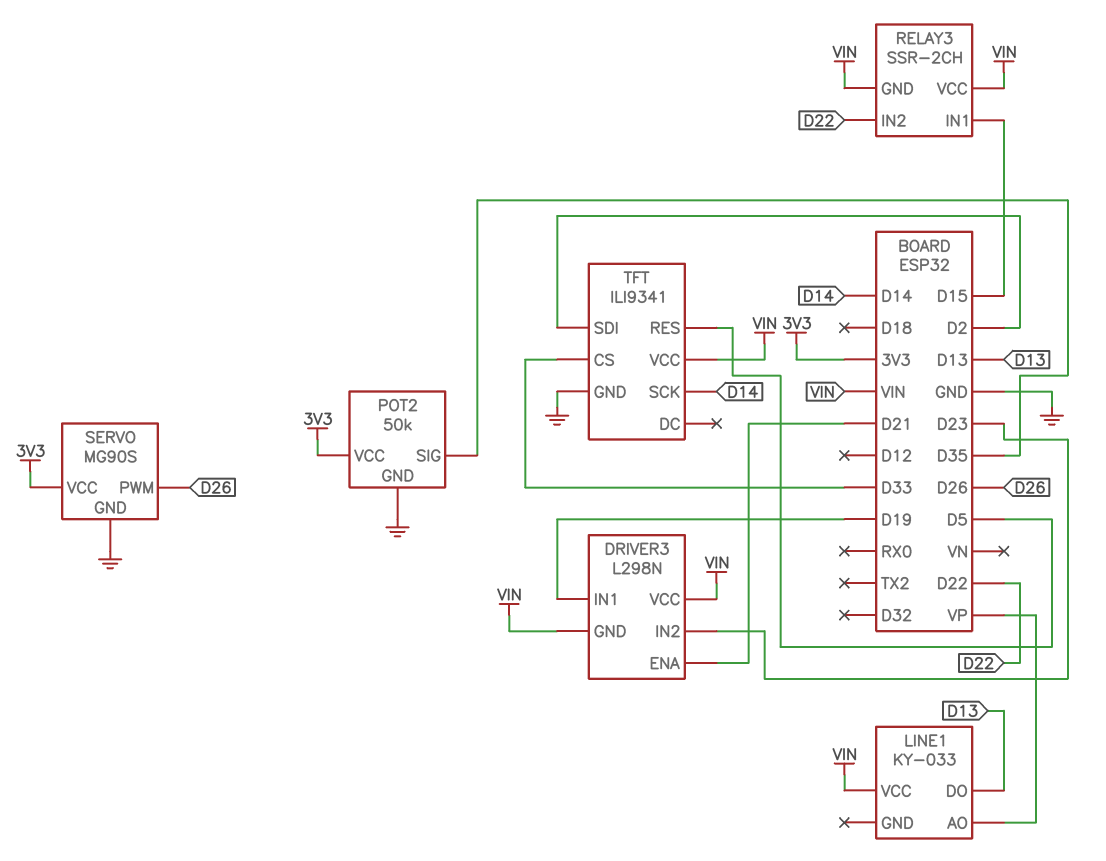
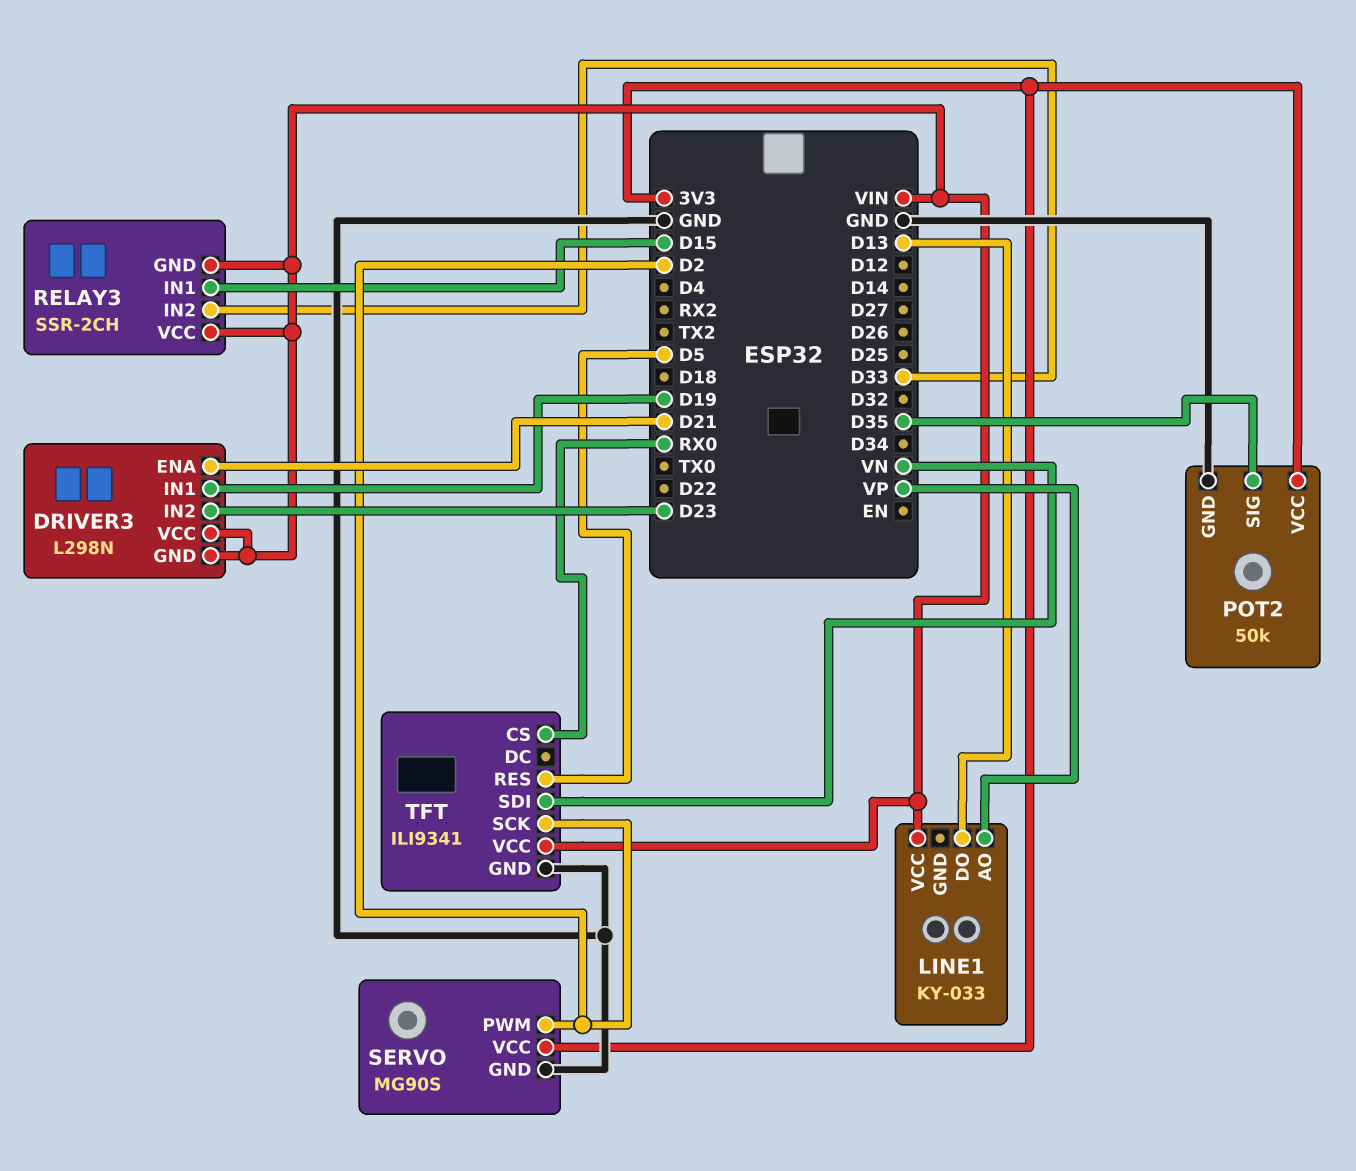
RELAY3 pin IN2: D22 -> D33
SERVO pin PWM: D26 -> D2
TFT pin CS: D33 -> RX0
TFT pin SCK: D14 -> D2
TFT pin SDI: D2 -> VN

